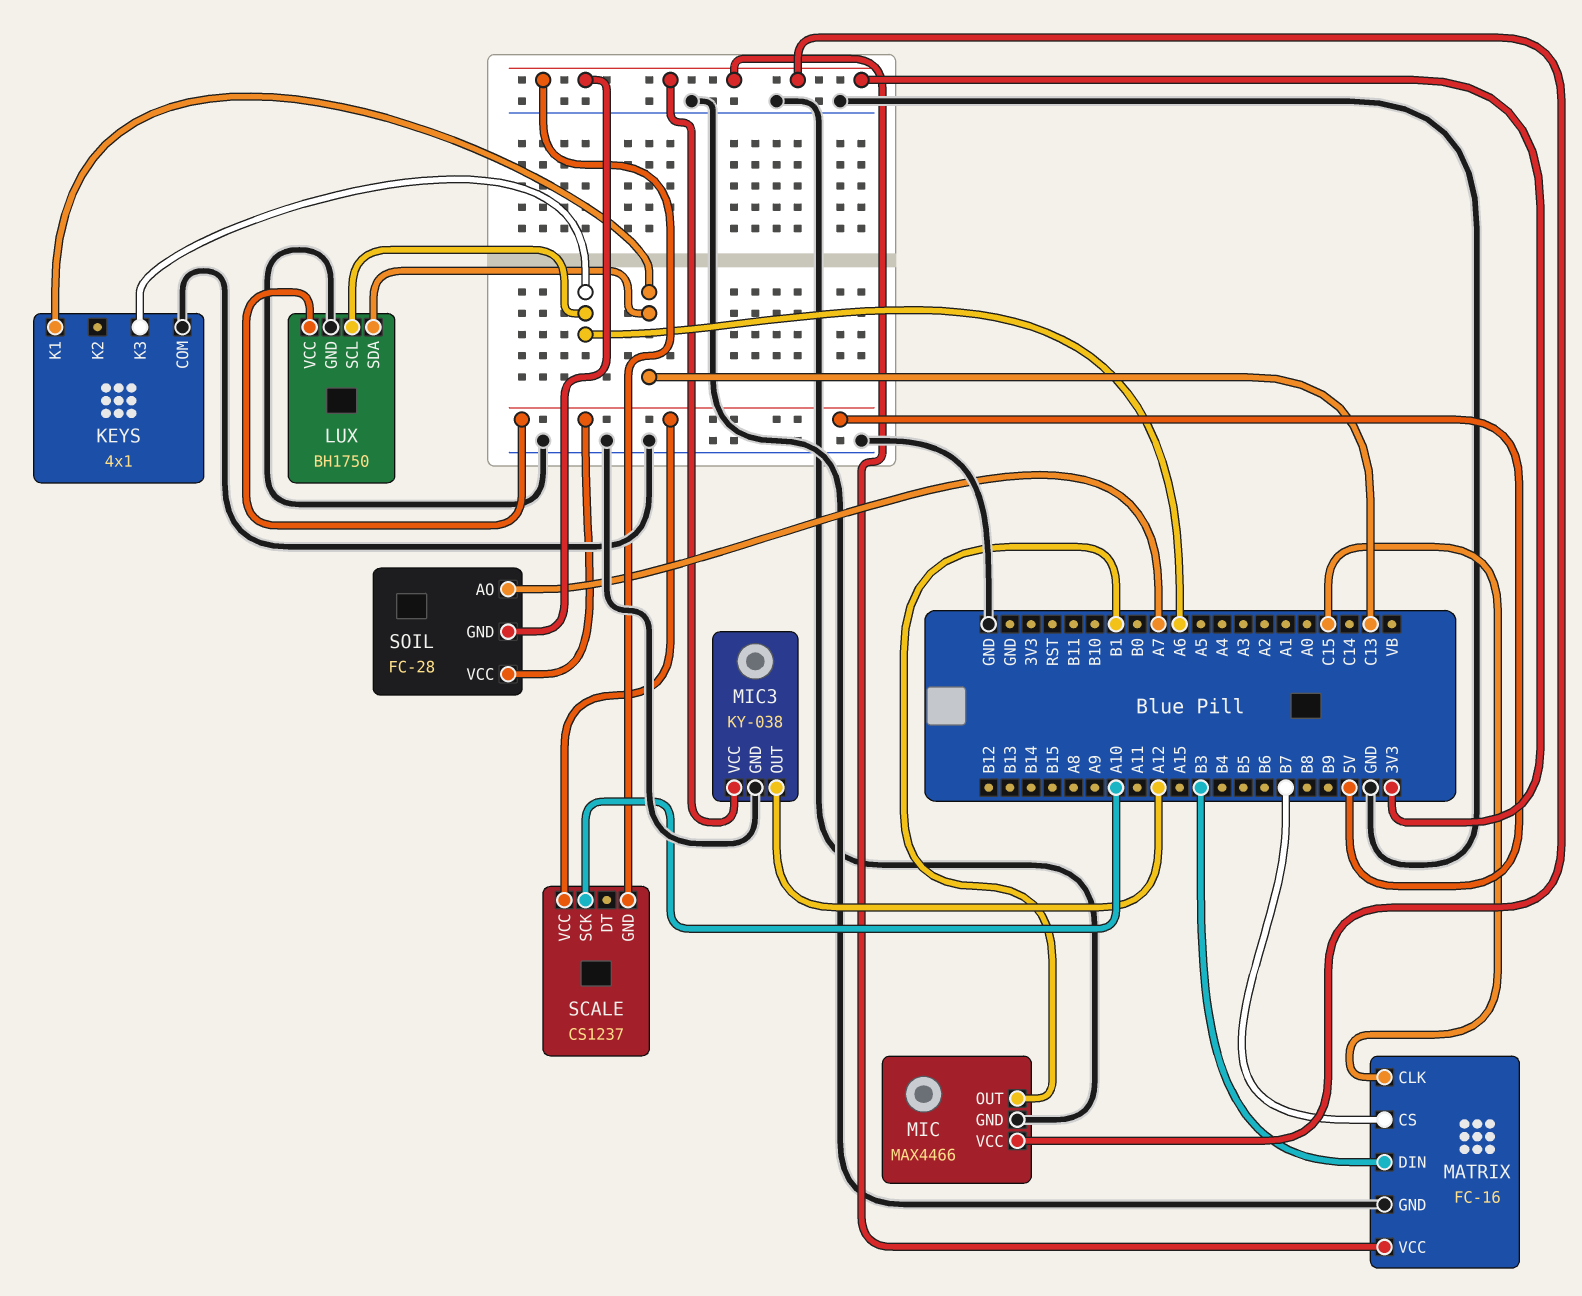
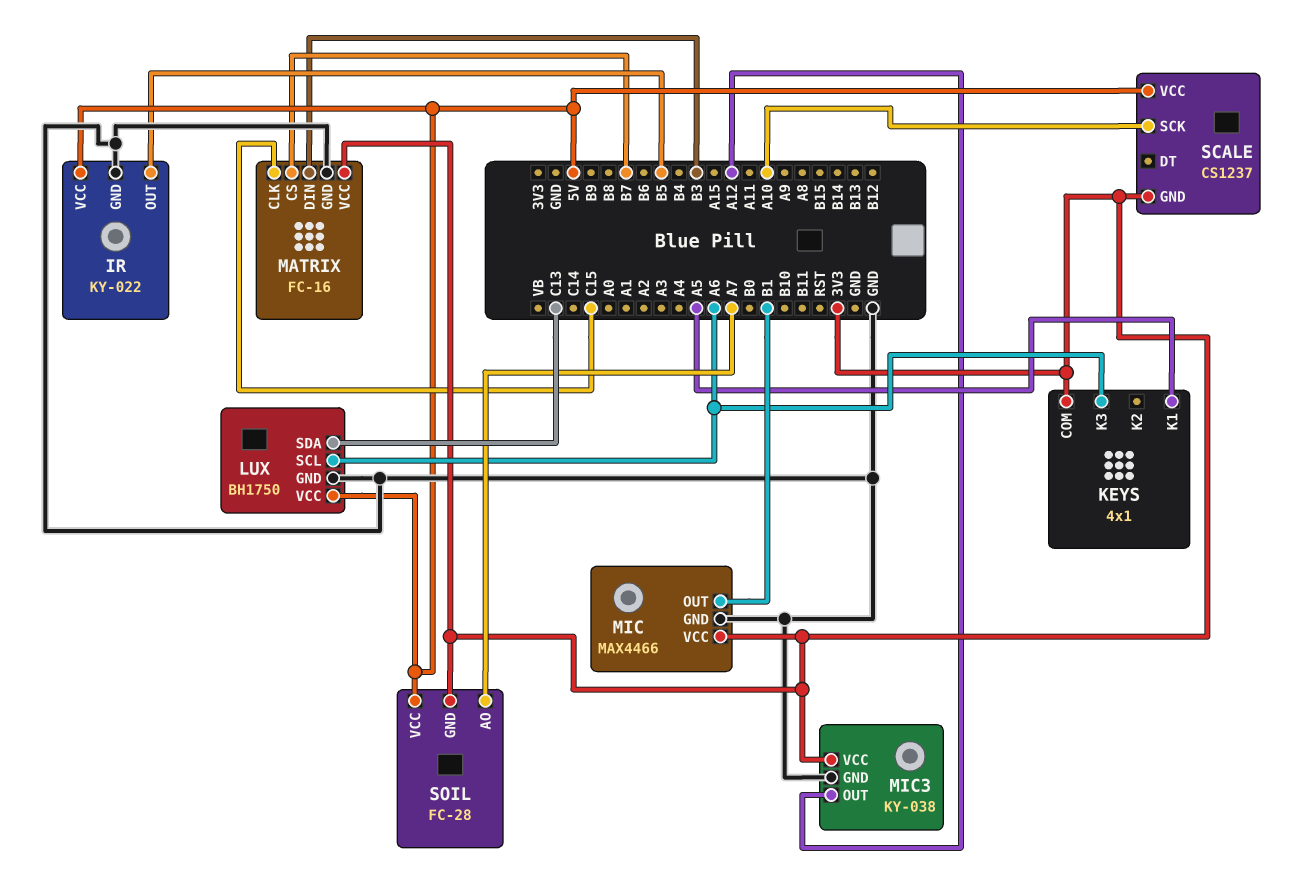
IR: none -> KY-022
IR pin GND: none -> GND
IR pin OUT: none -> B5
IR pin VCC: none -> 5V
KEYS pin COM: GND -> 3V3
KEYS pin K1: C13 -> A5

